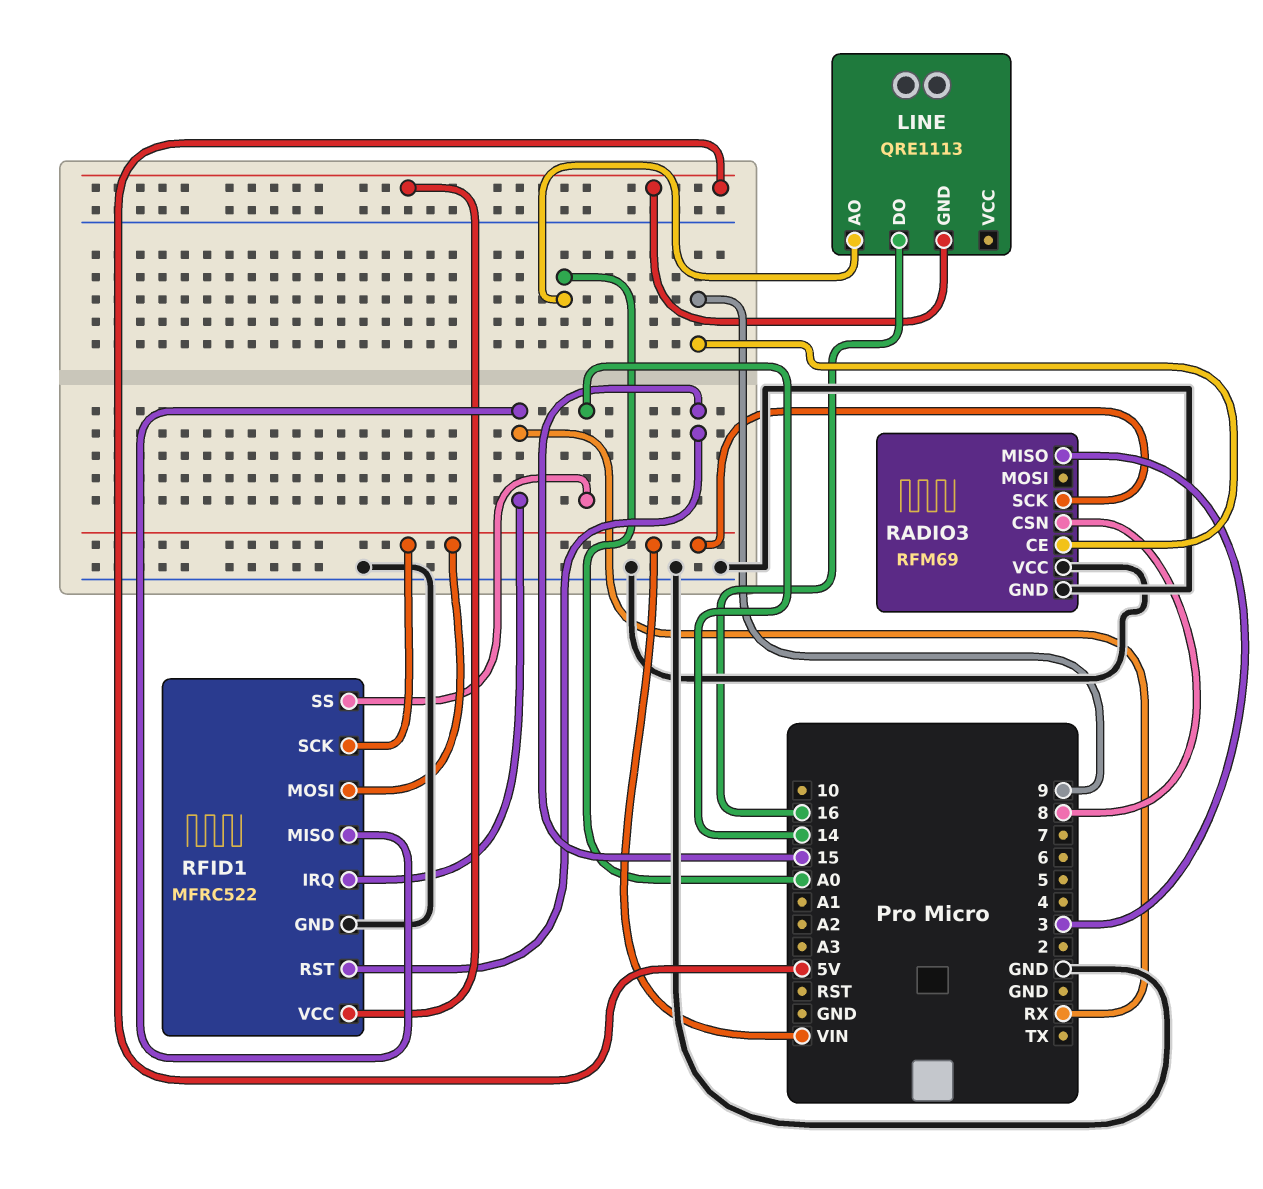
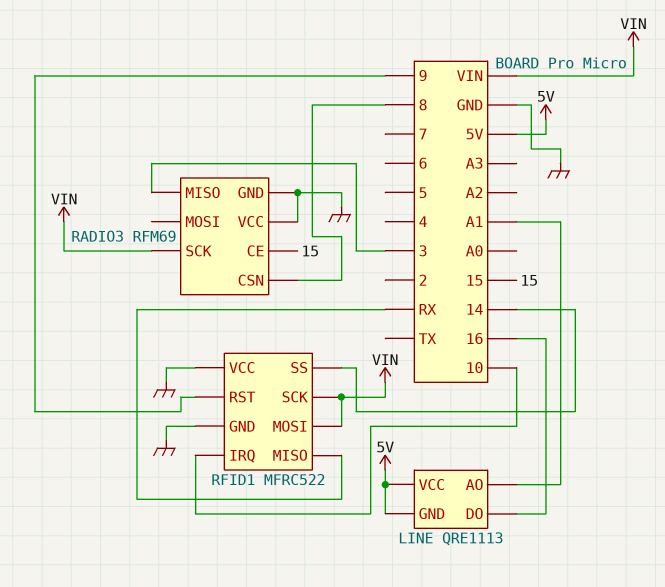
LINE pin AO: A0 -> A1
LINE pin VCC: none -> 5V
RADIO3 pin CE: 9 -> 15
RFID1 pin IRQ: RX -> 10
RFID1 pin RST: 15 -> 9
RFID1 pin VCC: 5V -> GND

